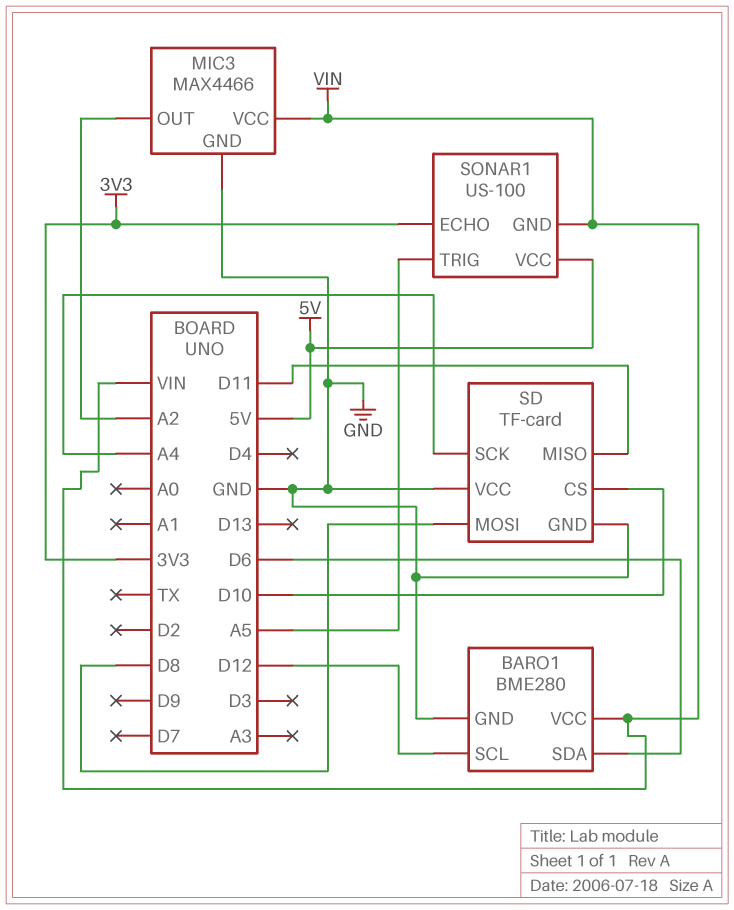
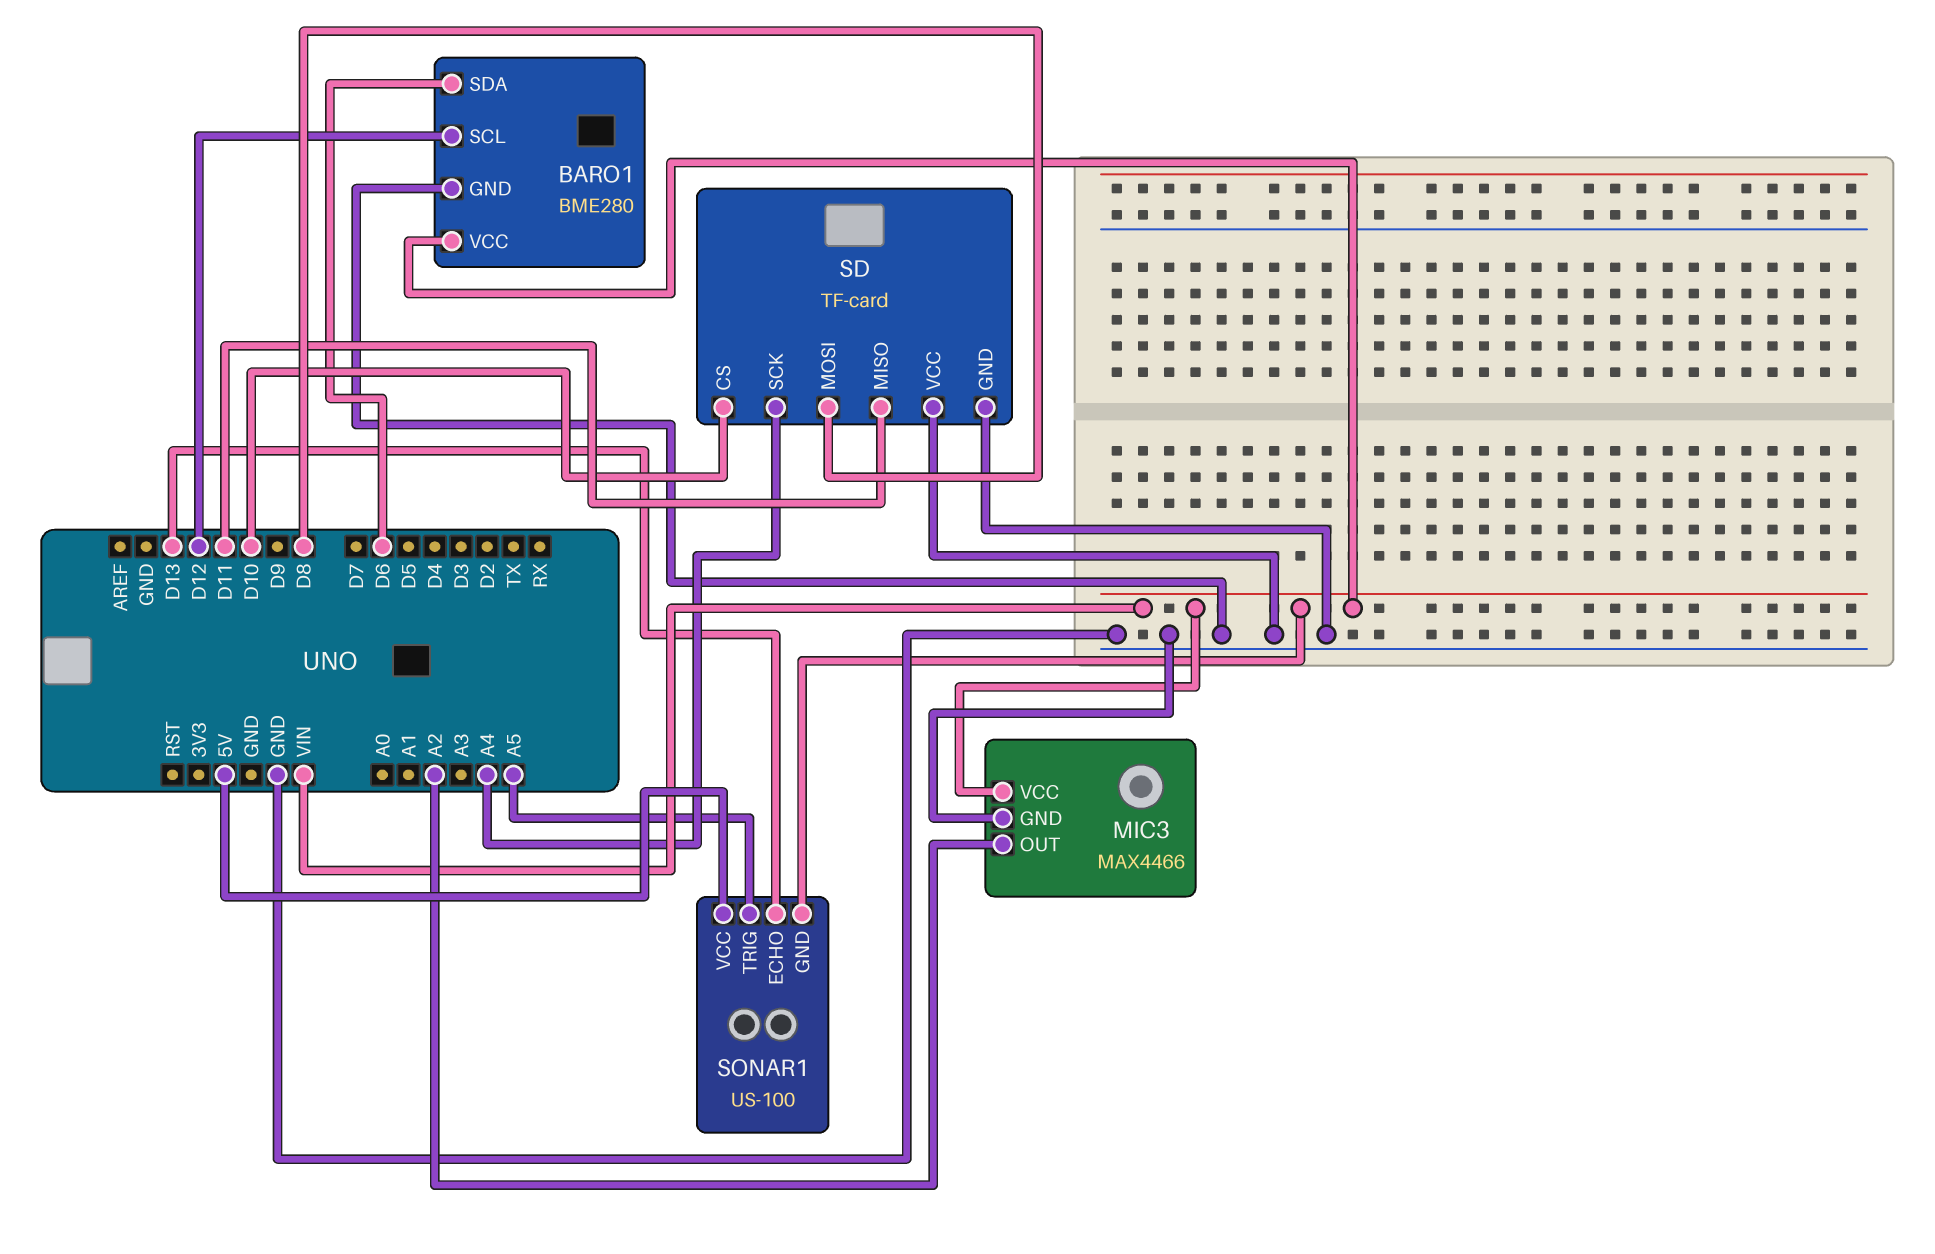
SONAR1 pin ECHO: 3V3 -> D13

